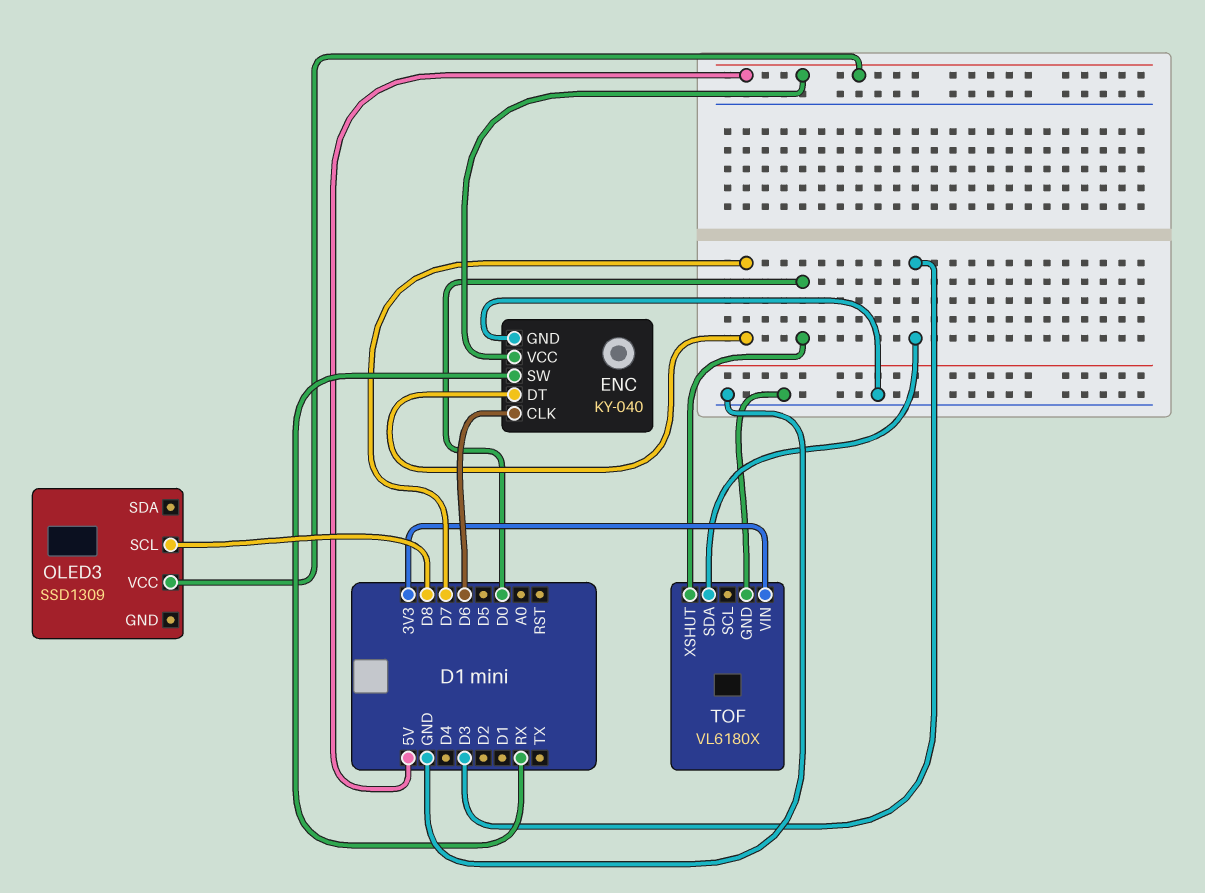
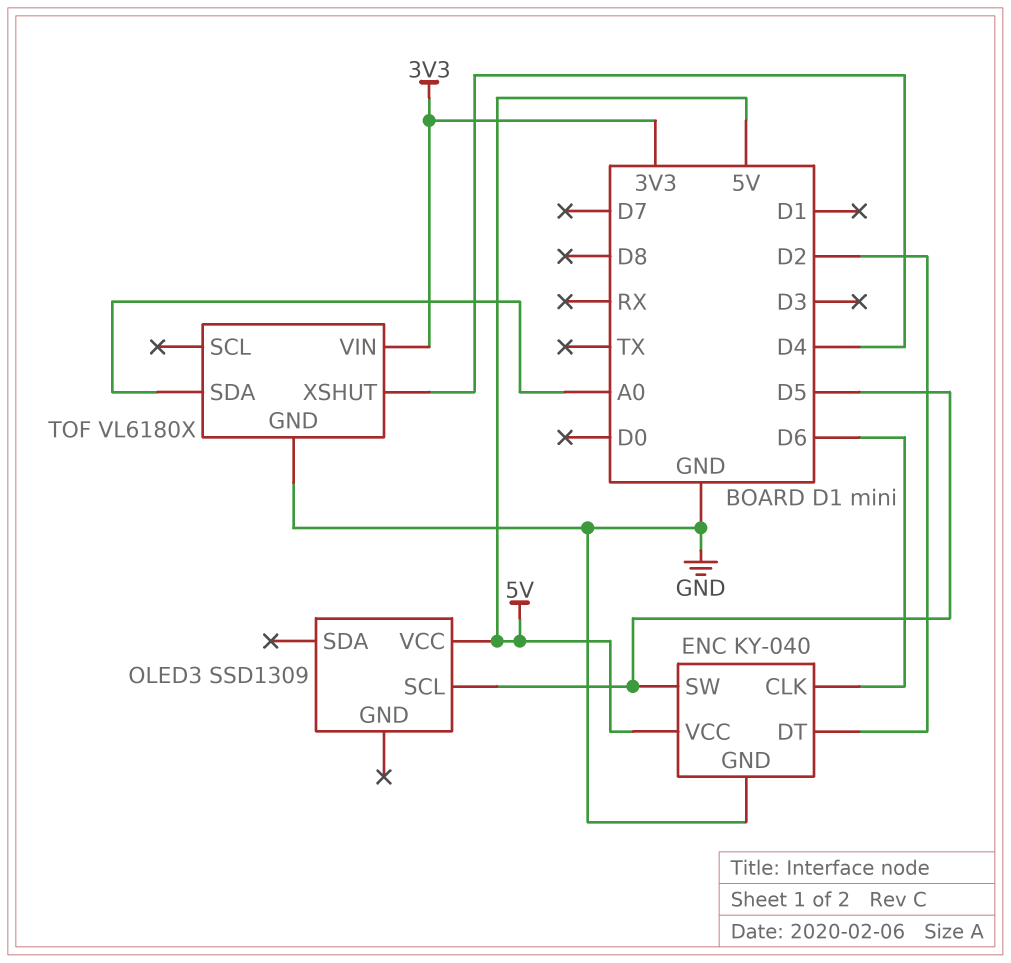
ENC pin DT: D7 -> D2
ENC pin SW: RX -> D5
OLED3 pin SCL: D8 -> D5
TOF pin SDA: D3 -> A0
TOF pin XSHUT: D0 -> D4

